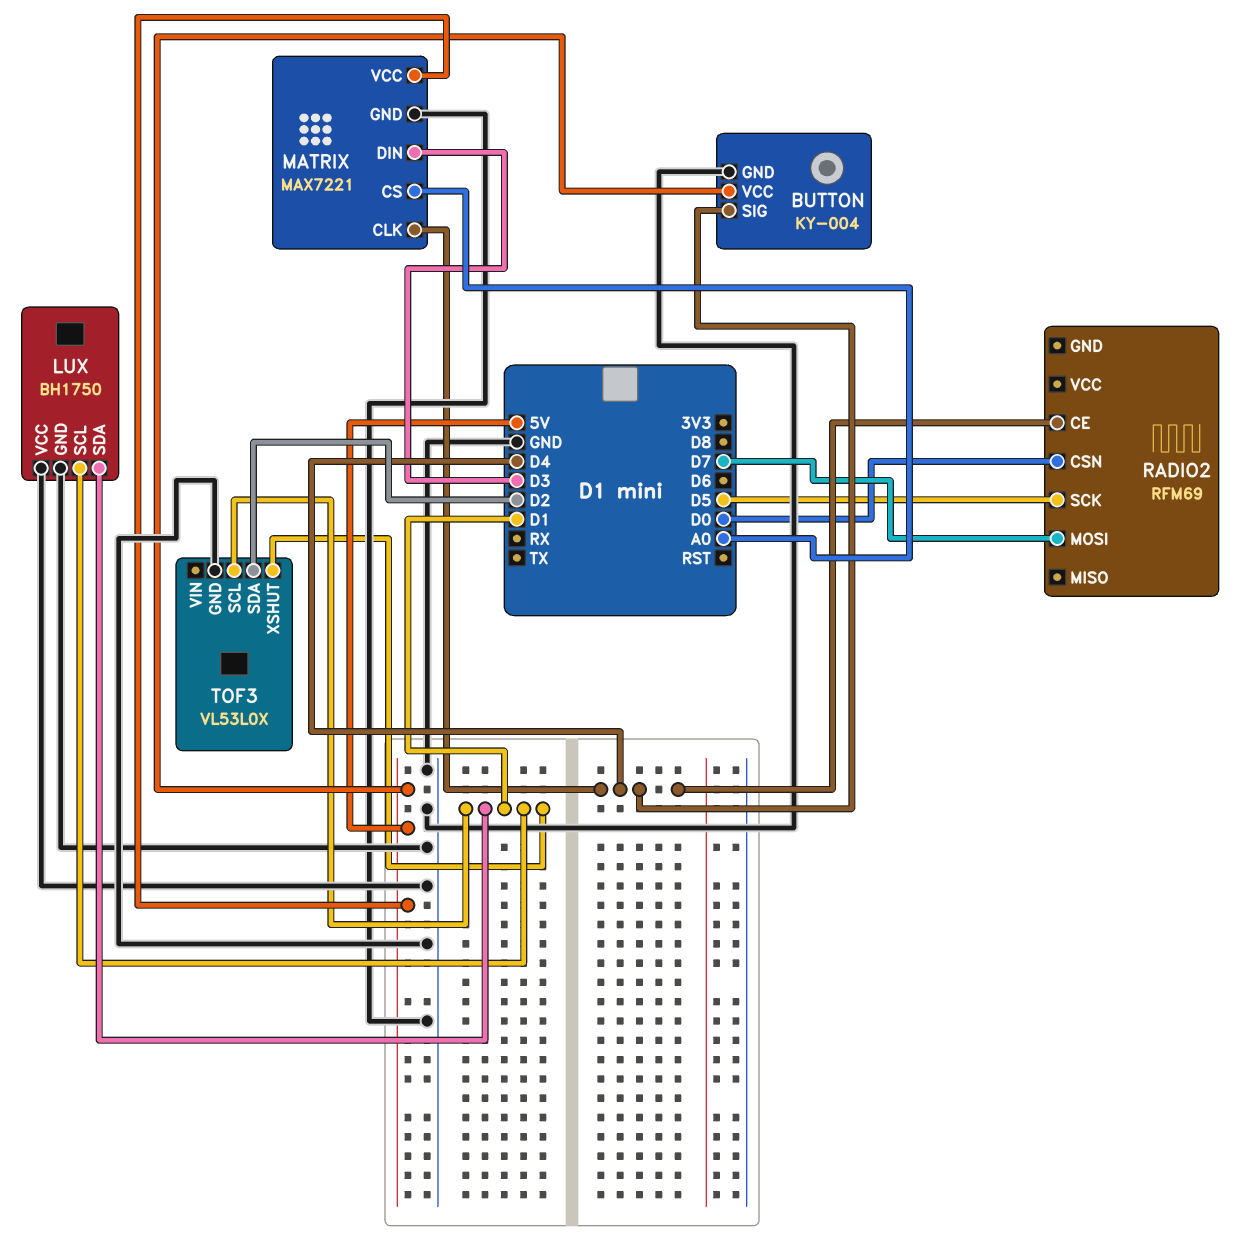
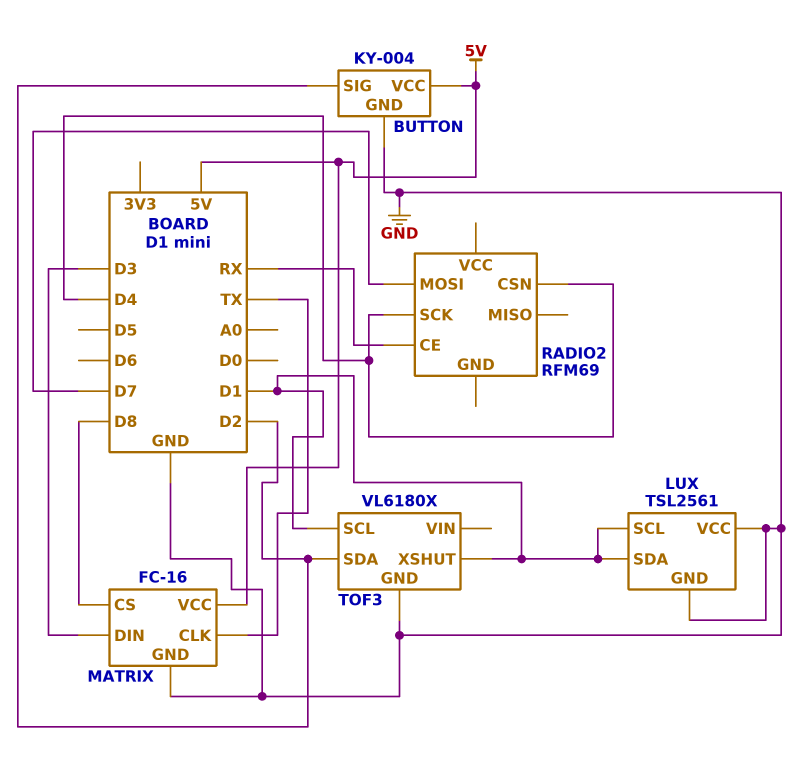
BUTTON pin SIG: D4 -> D2
LUX: BH1750 -> TSL2561
MATRIX: MAX7221 -> FC-16
MATRIX pin CLK: D4 -> TX
MATRIX pin CS: A0 -> D8
RADIO2 pin CE: D4 -> RX
RADIO2 pin CSN: D0 -> D4
RADIO2 pin SCK: D5 -> D4
TOF3: VL53L0X -> VL6180X

